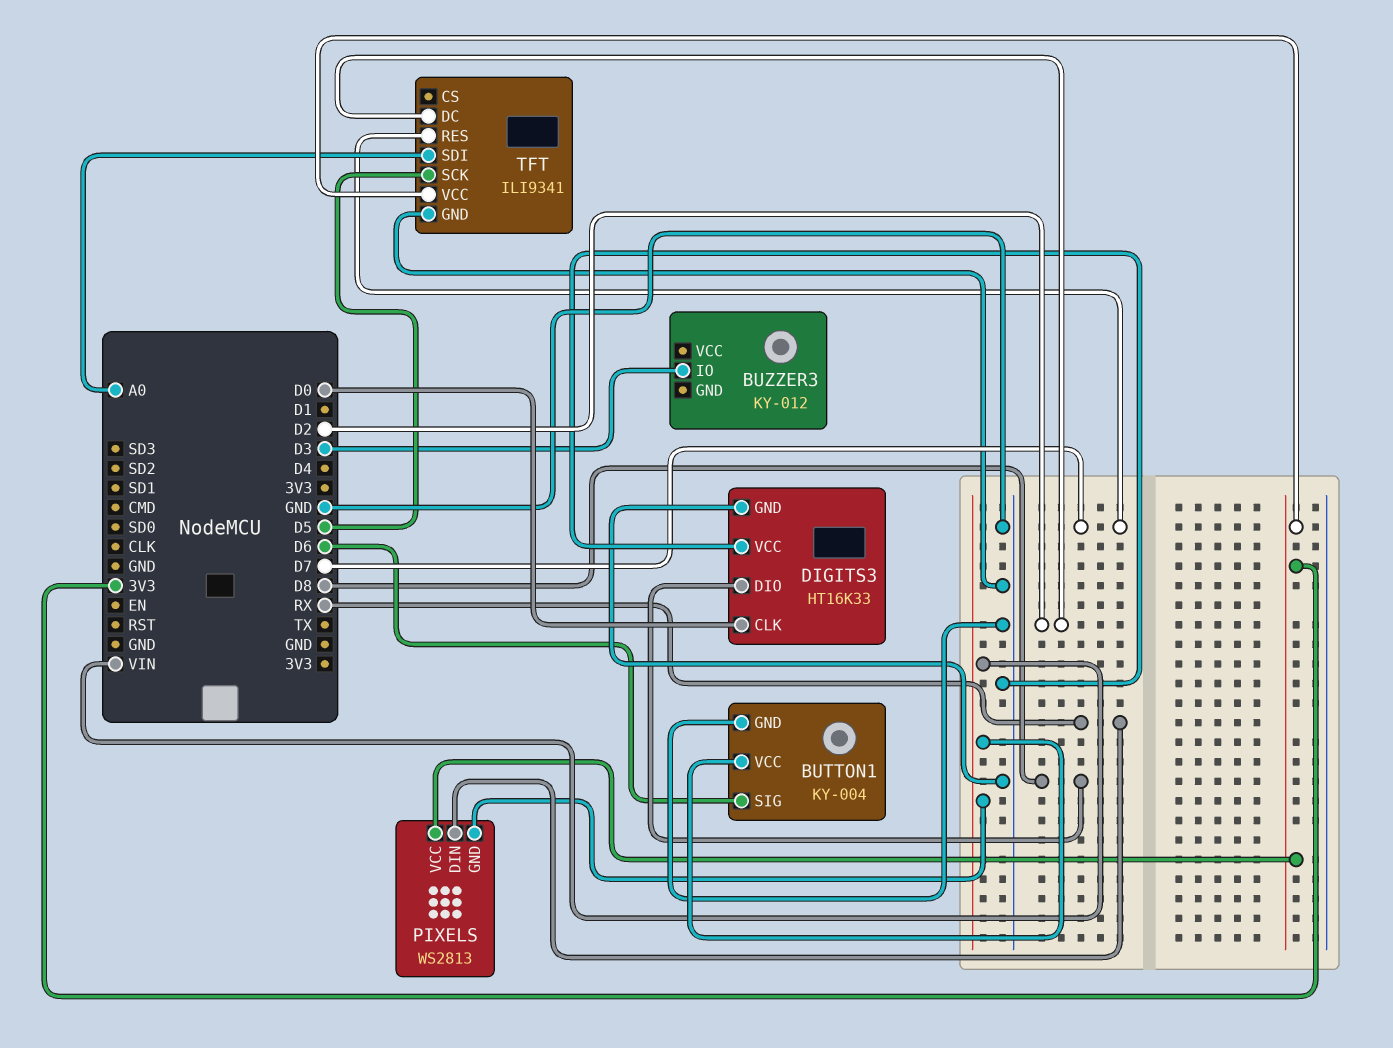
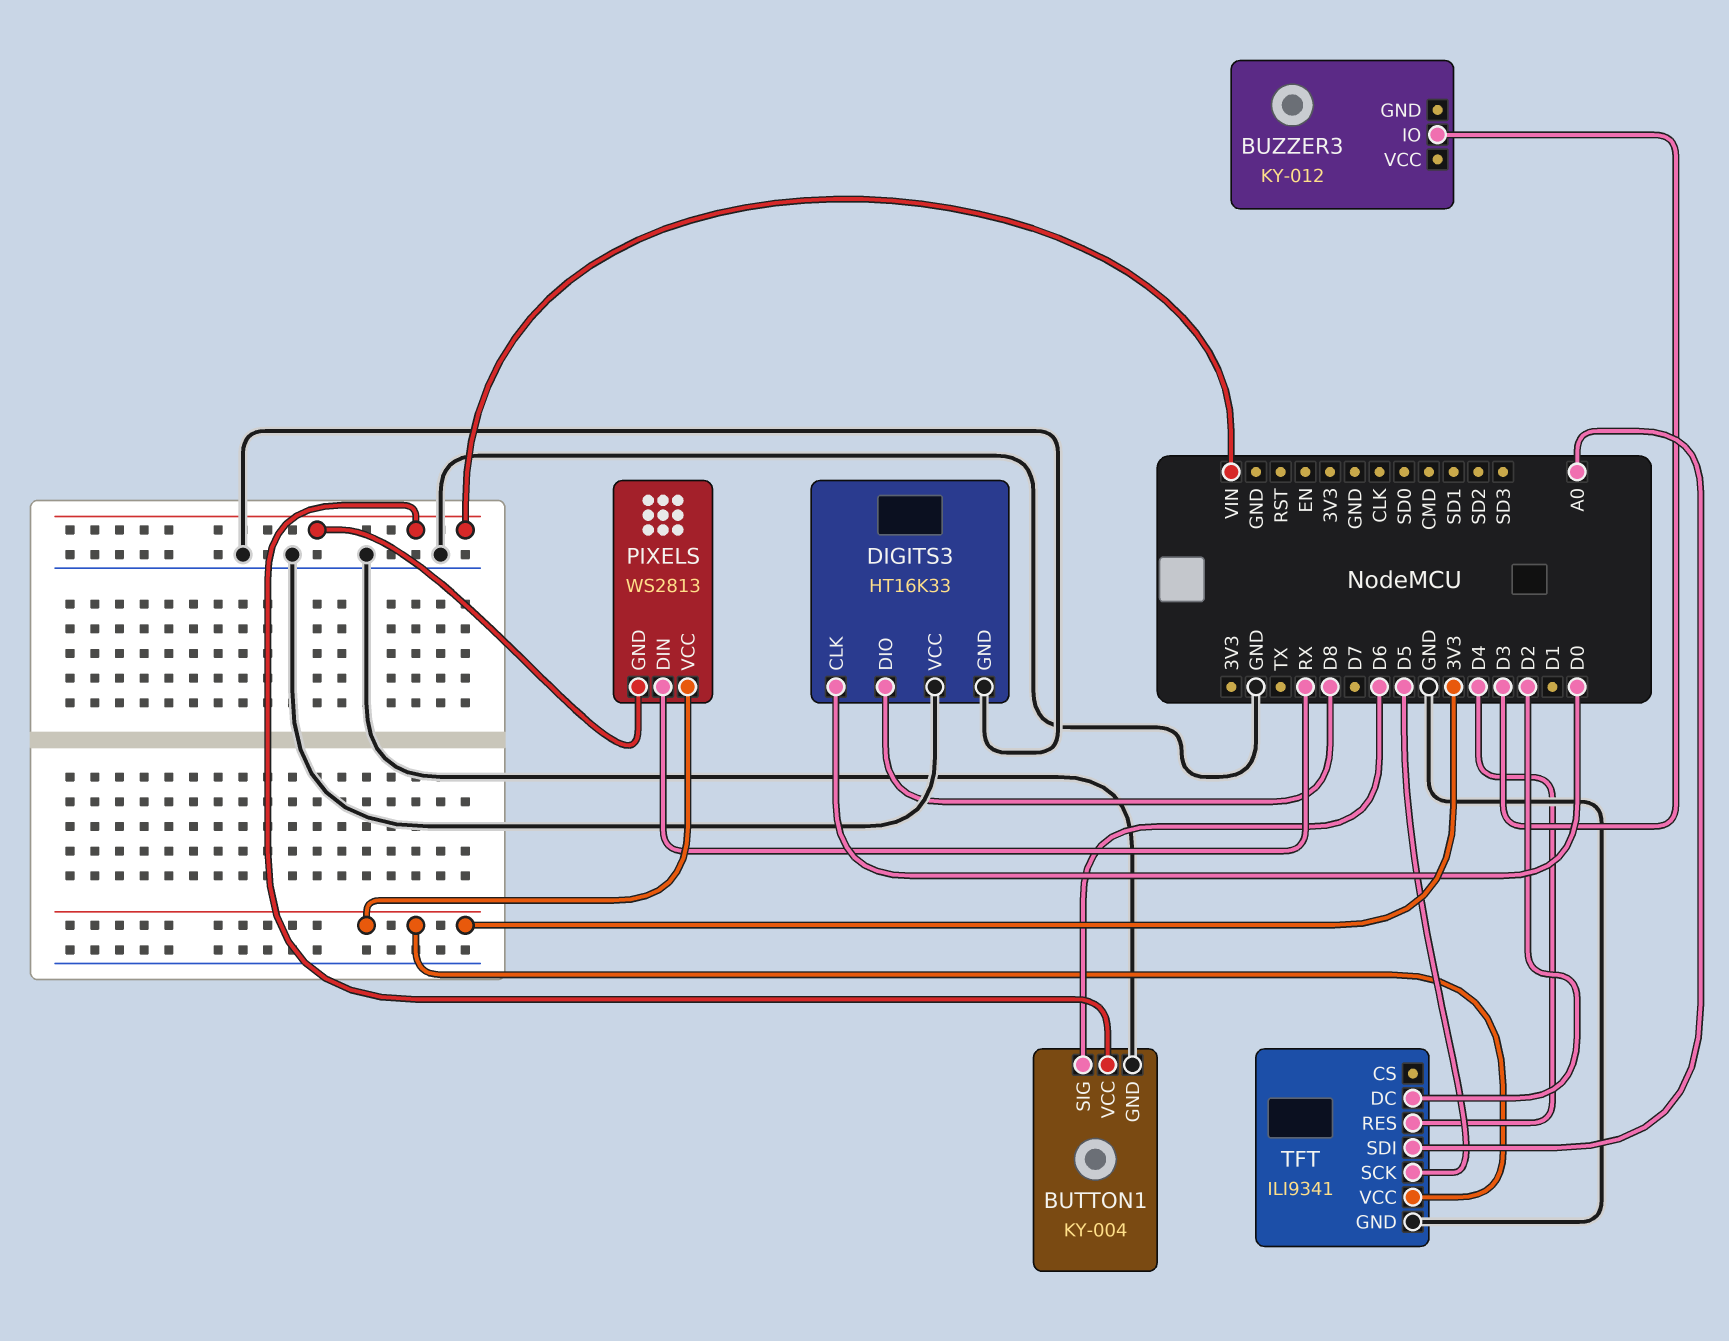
TFT pin RES: D7 -> D4

